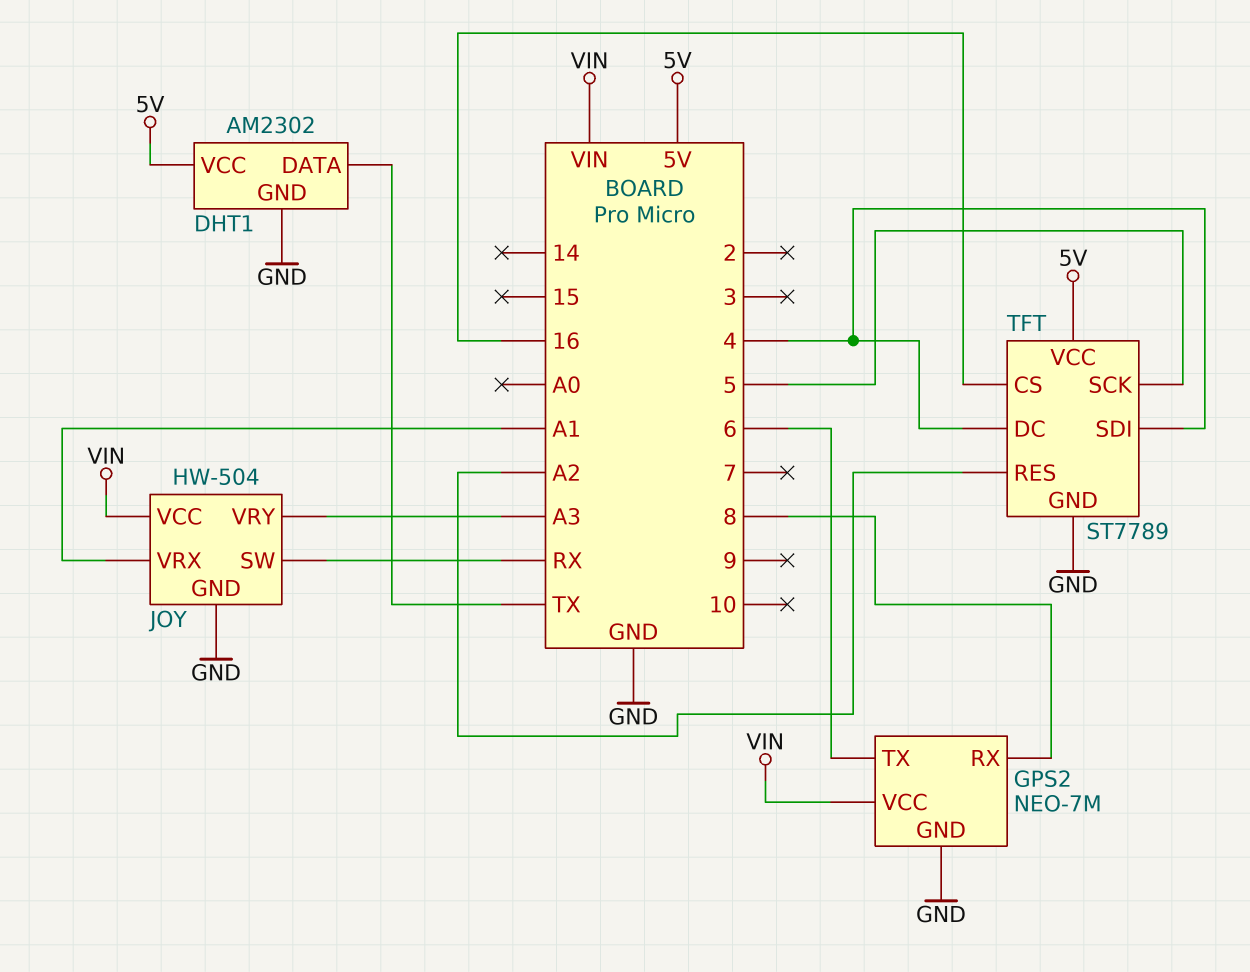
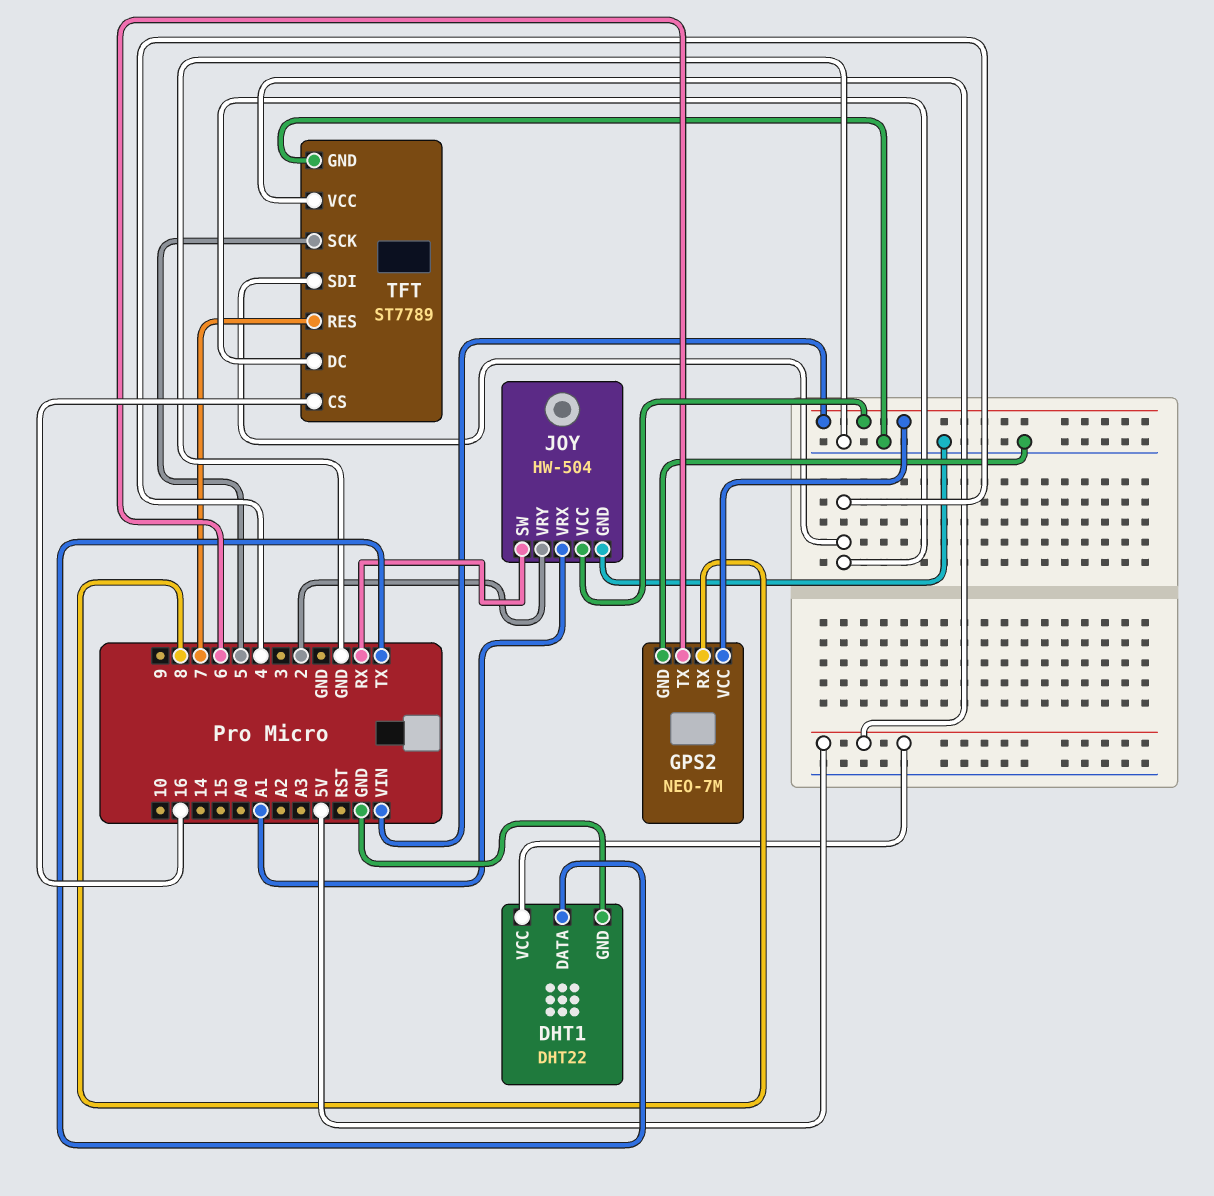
DHT1: AM2302 -> DHT22
JOY pin VRY: A3 -> 2
TFT pin RES: A2 -> 7

